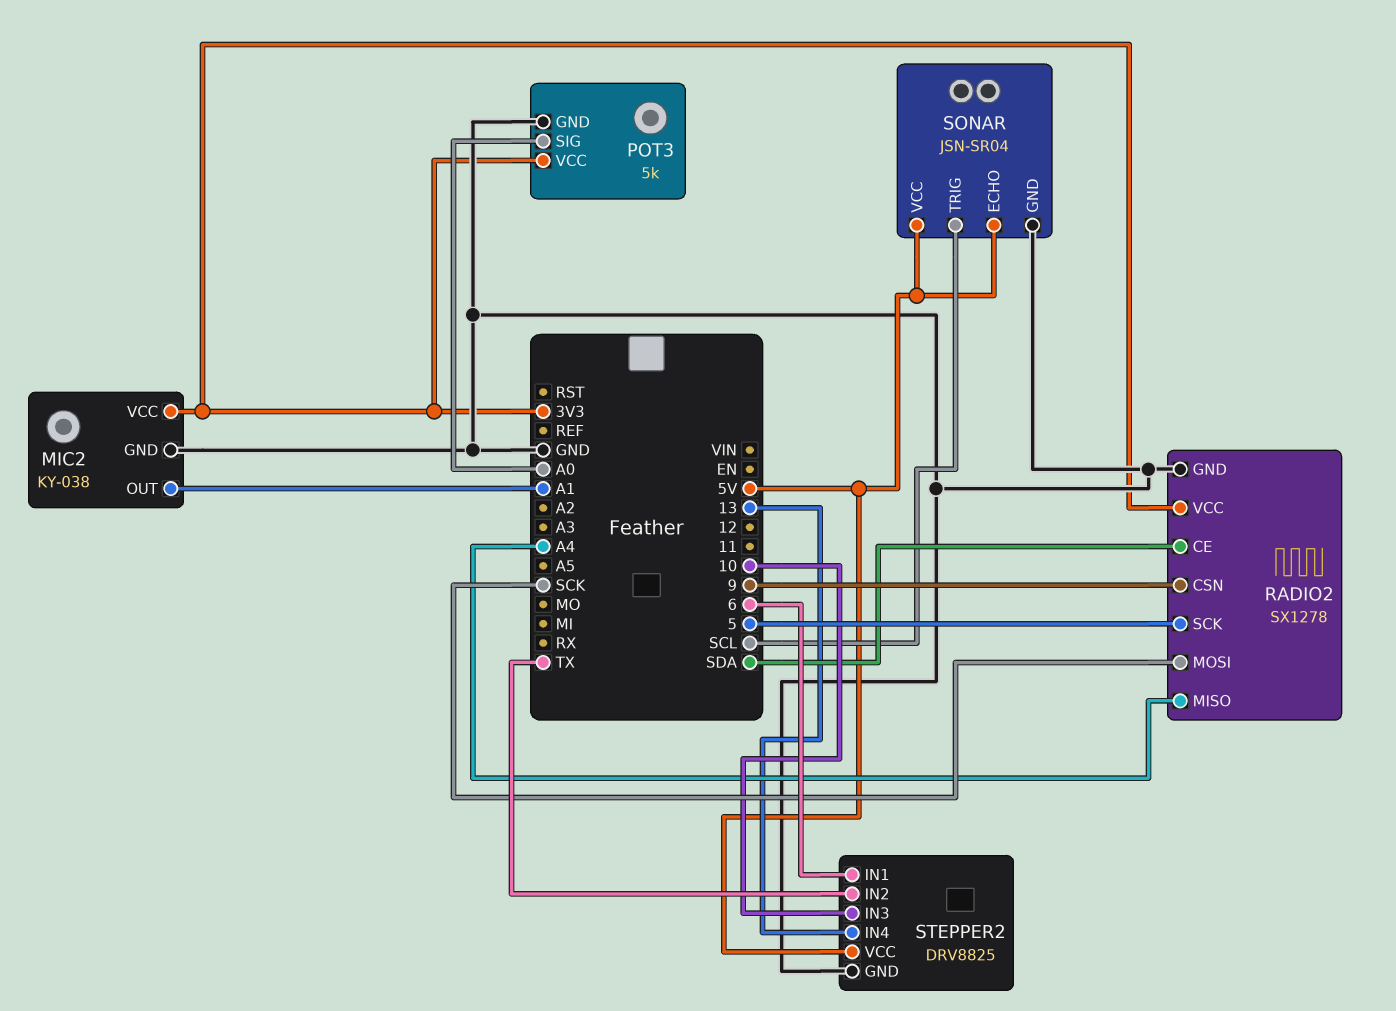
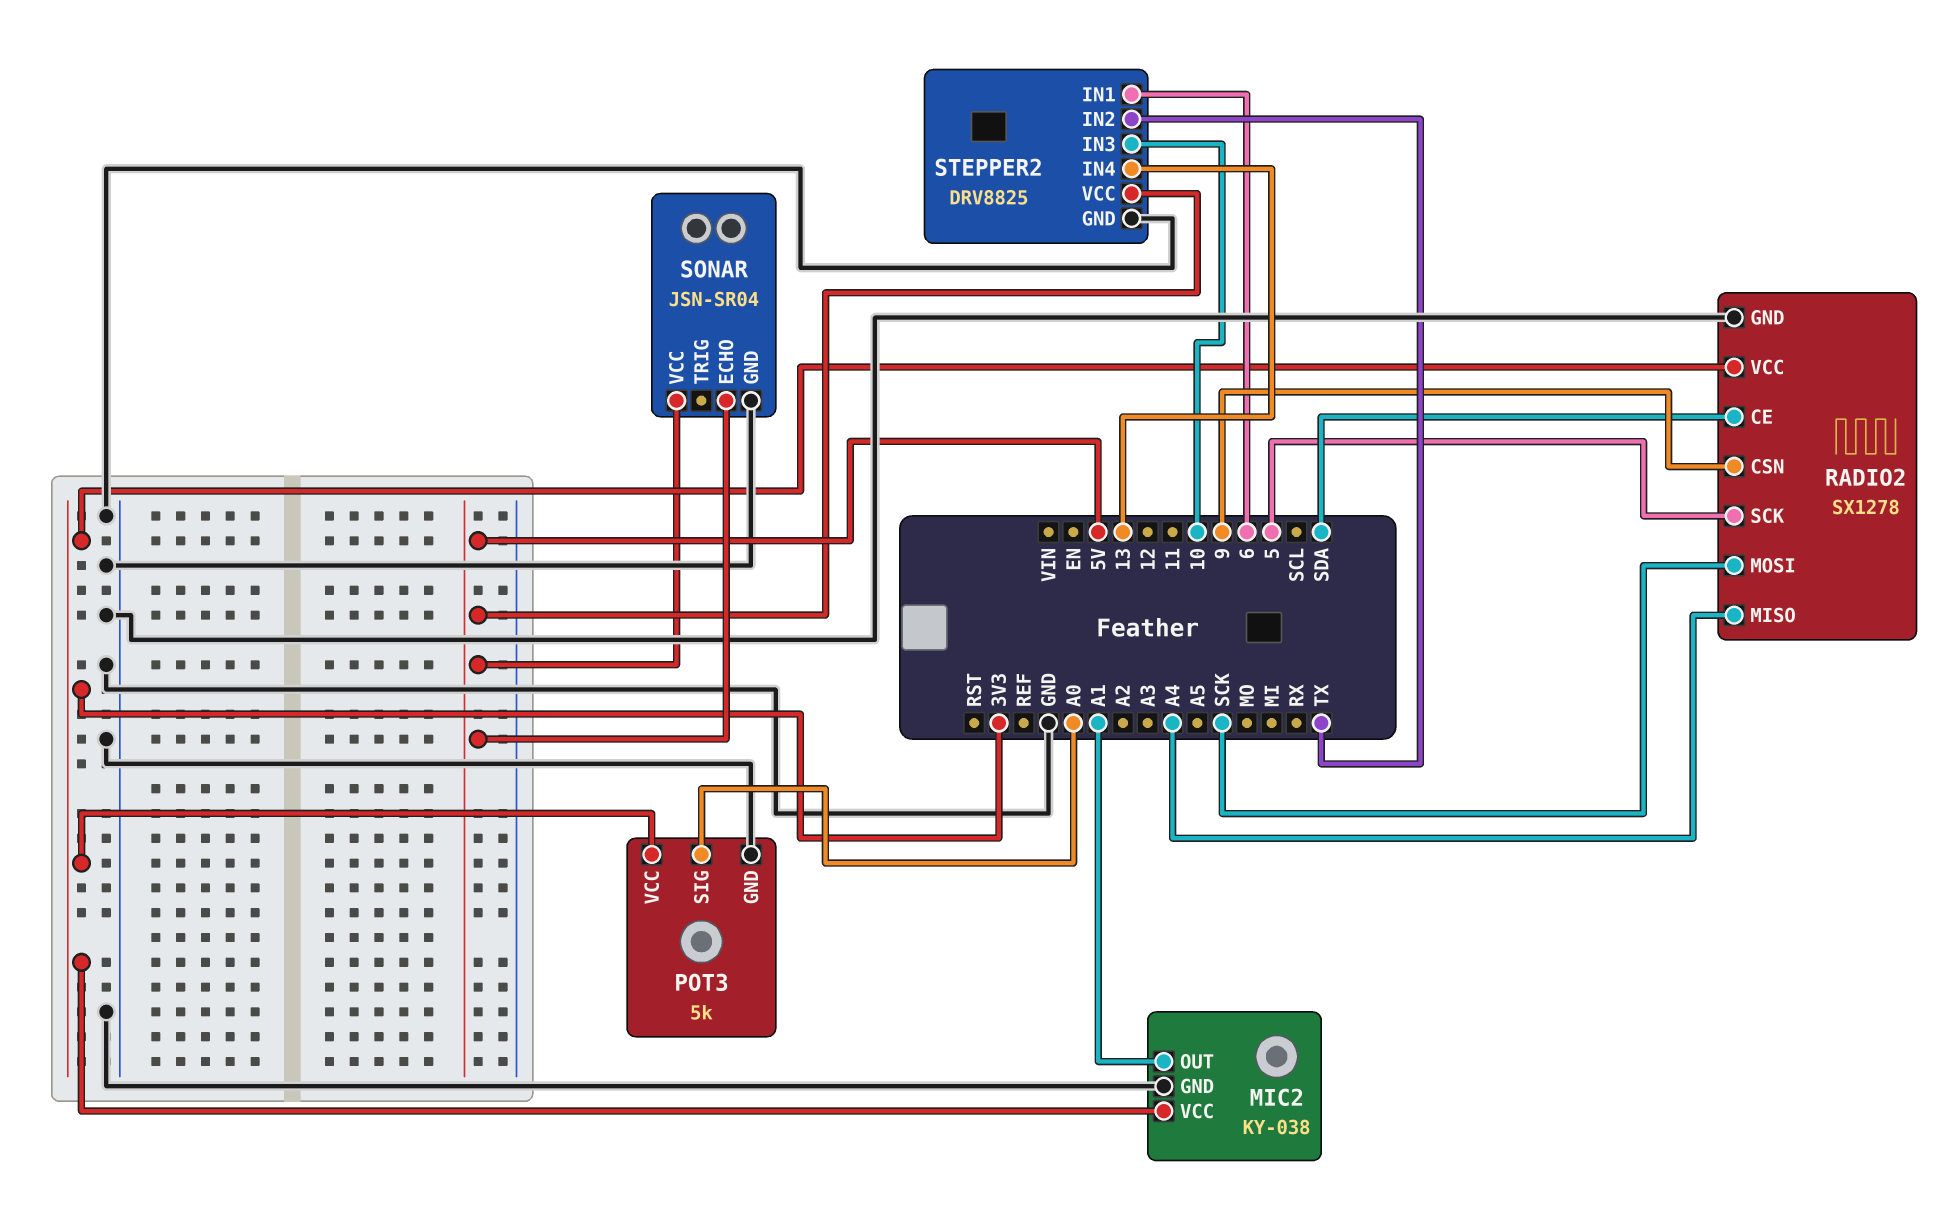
SONAR pin TRIG: SCL -> none

